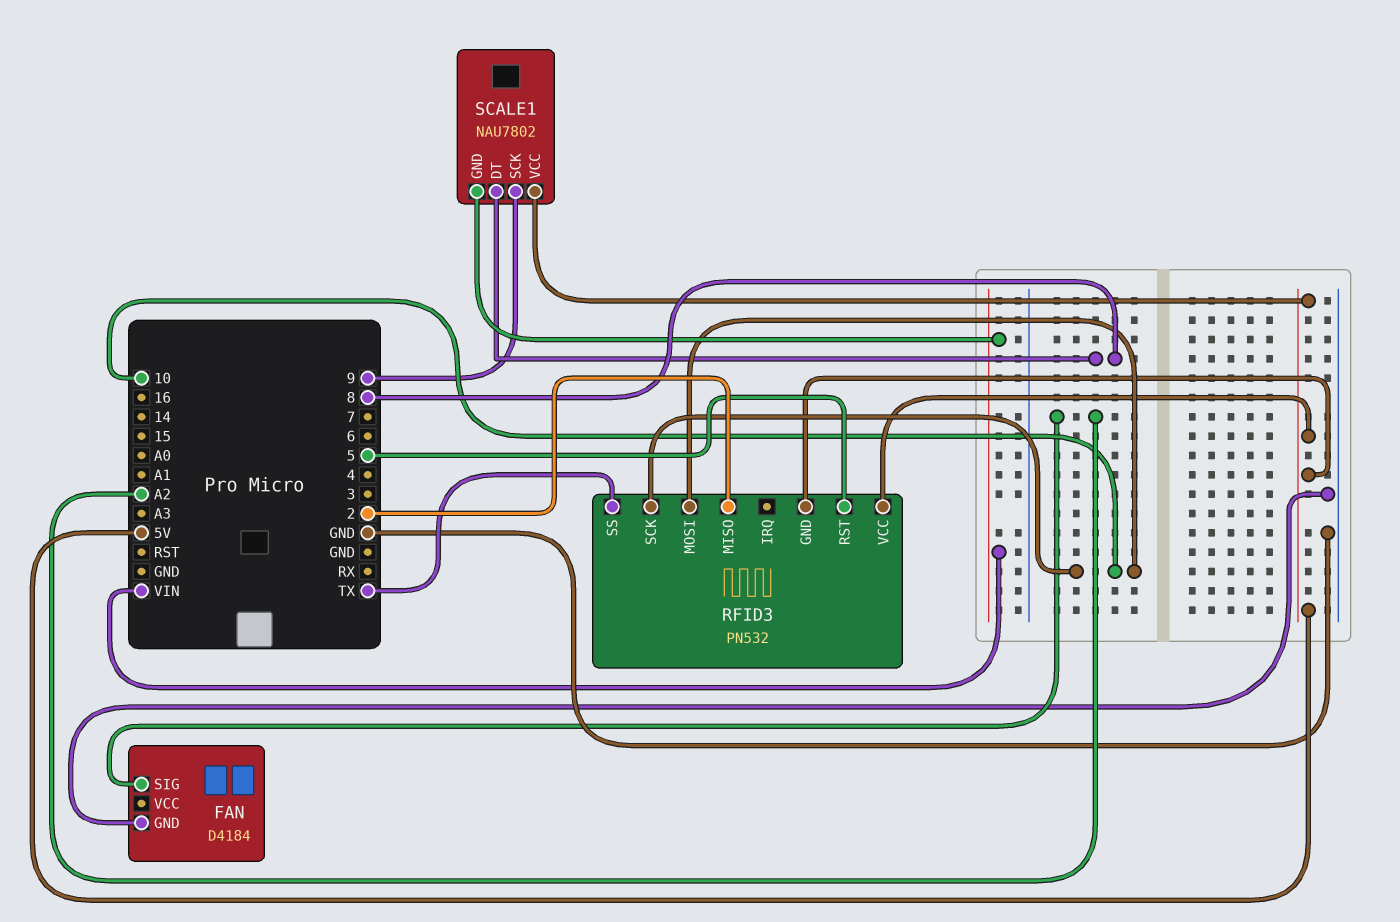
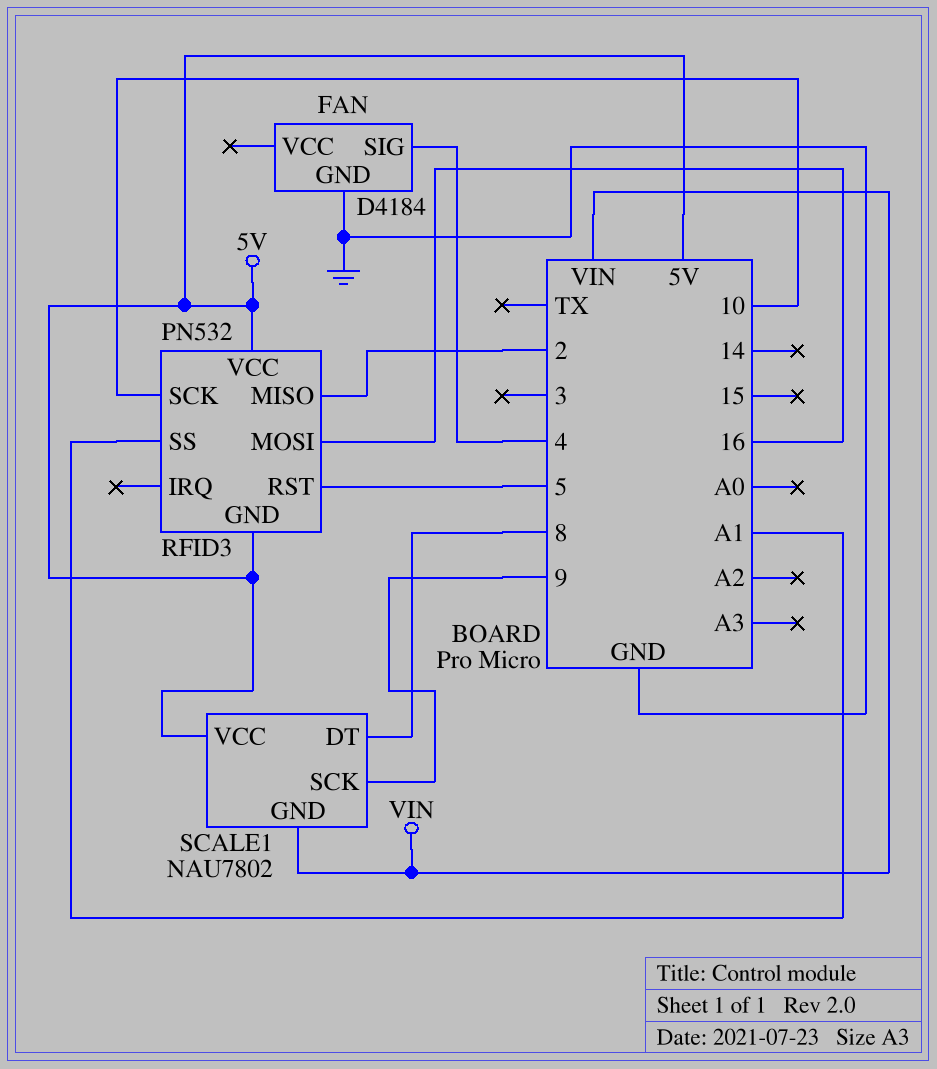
FAN pin SIG: A2 -> 4
RFID3 pin MOSI: 10 -> 16
RFID3 pin SS: TX -> A1

